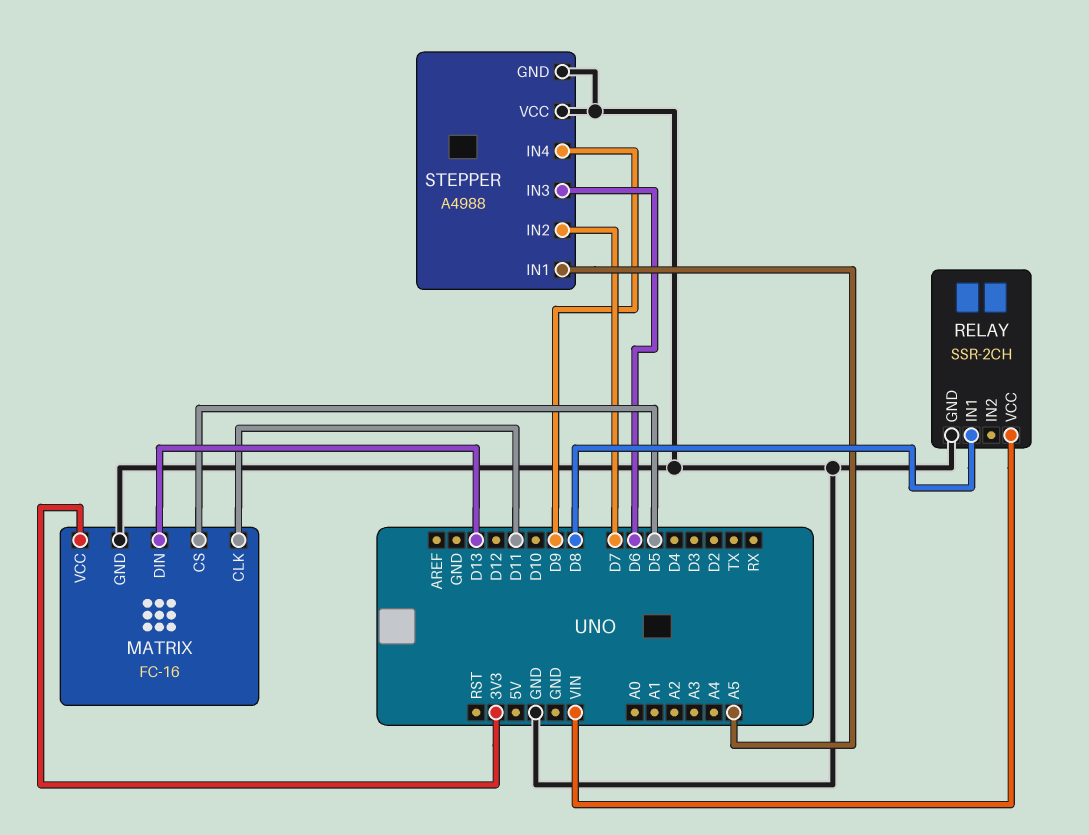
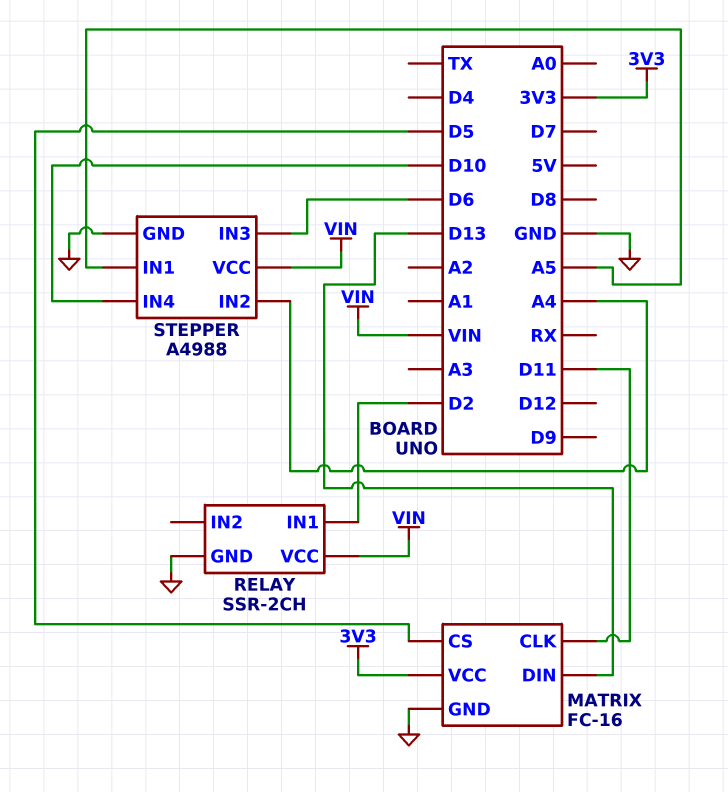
RELAY pin IN1: D8 -> D2
STEPPER pin IN2: D7 -> A4
STEPPER pin IN4: D9 -> D10
STEPPER pin VCC: GND -> VIN

